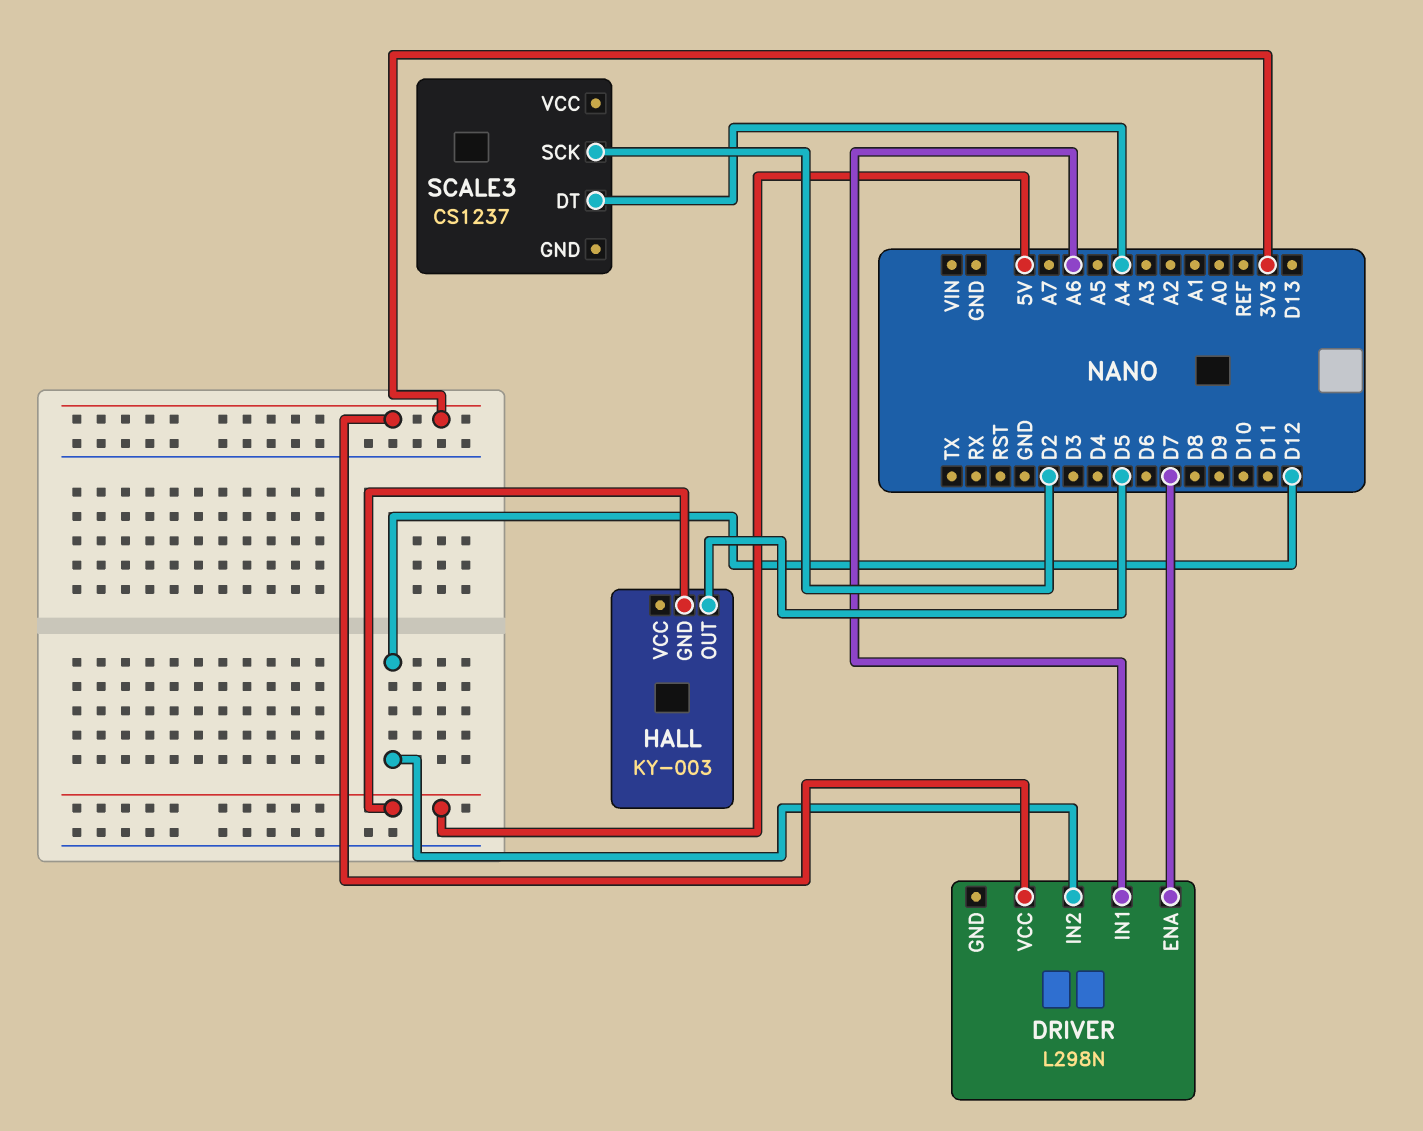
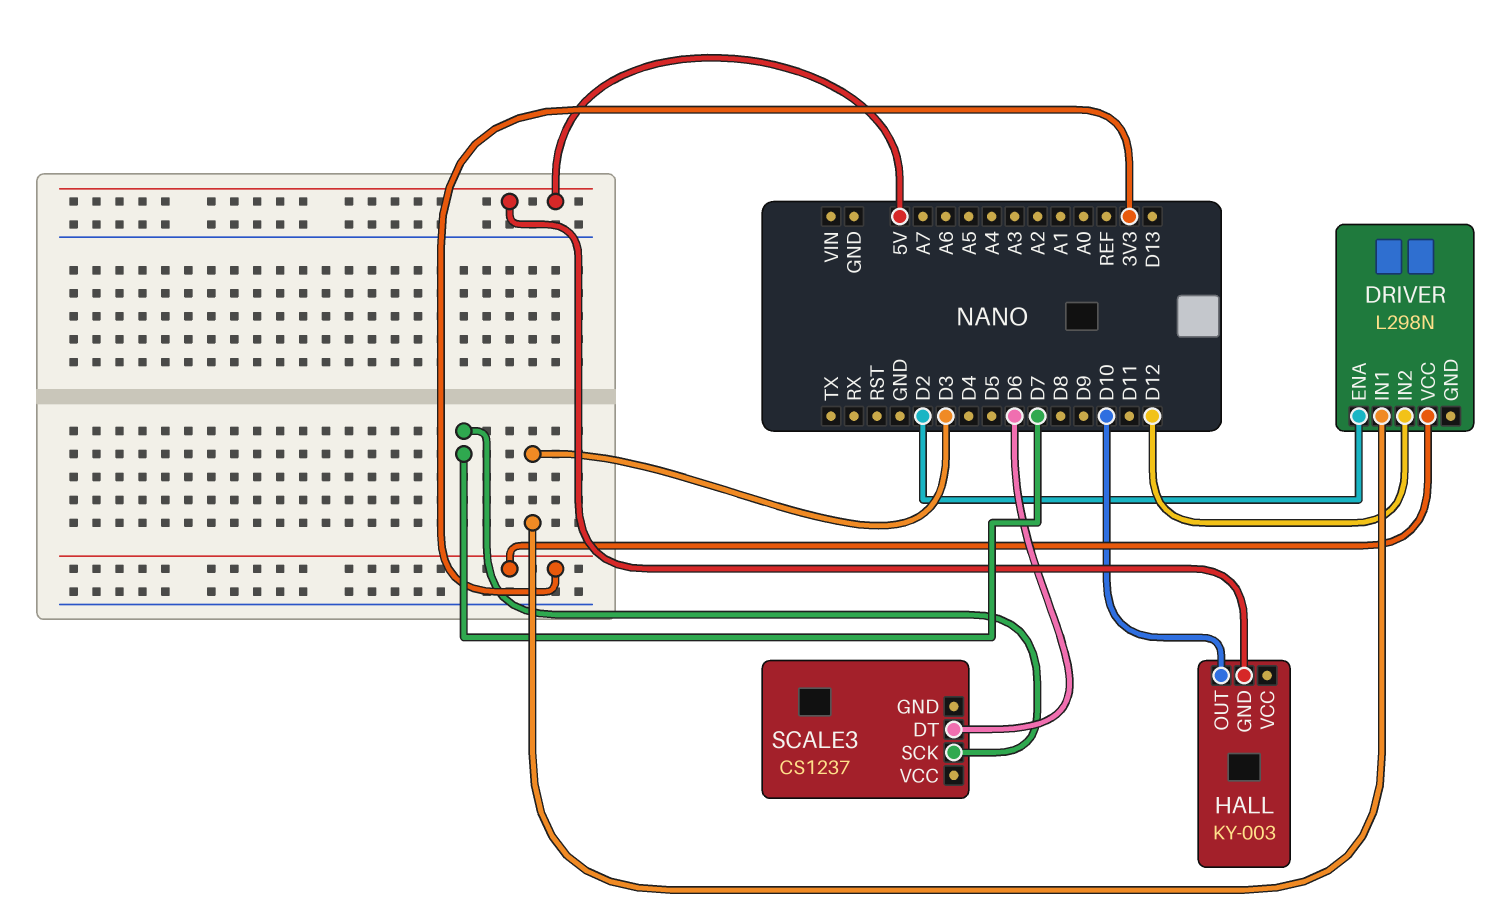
DRIVER pin ENA: D7 -> D2
DRIVER pin IN1: A6 -> D3
HALL pin OUT: D5 -> D10
SCALE3 pin DT: A4 -> D6
SCALE3 pin SCK: D2 -> D7

